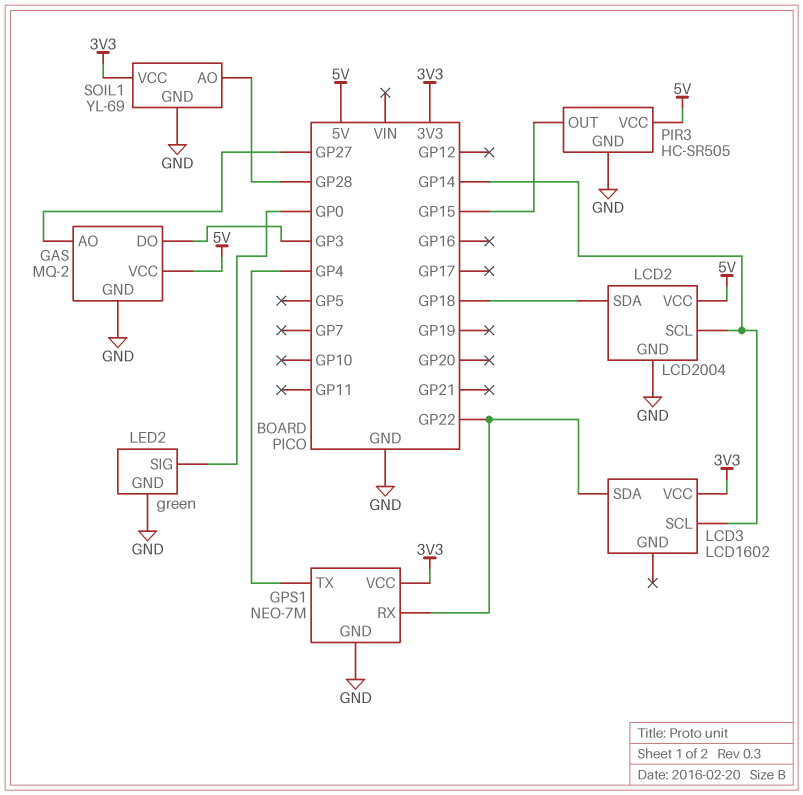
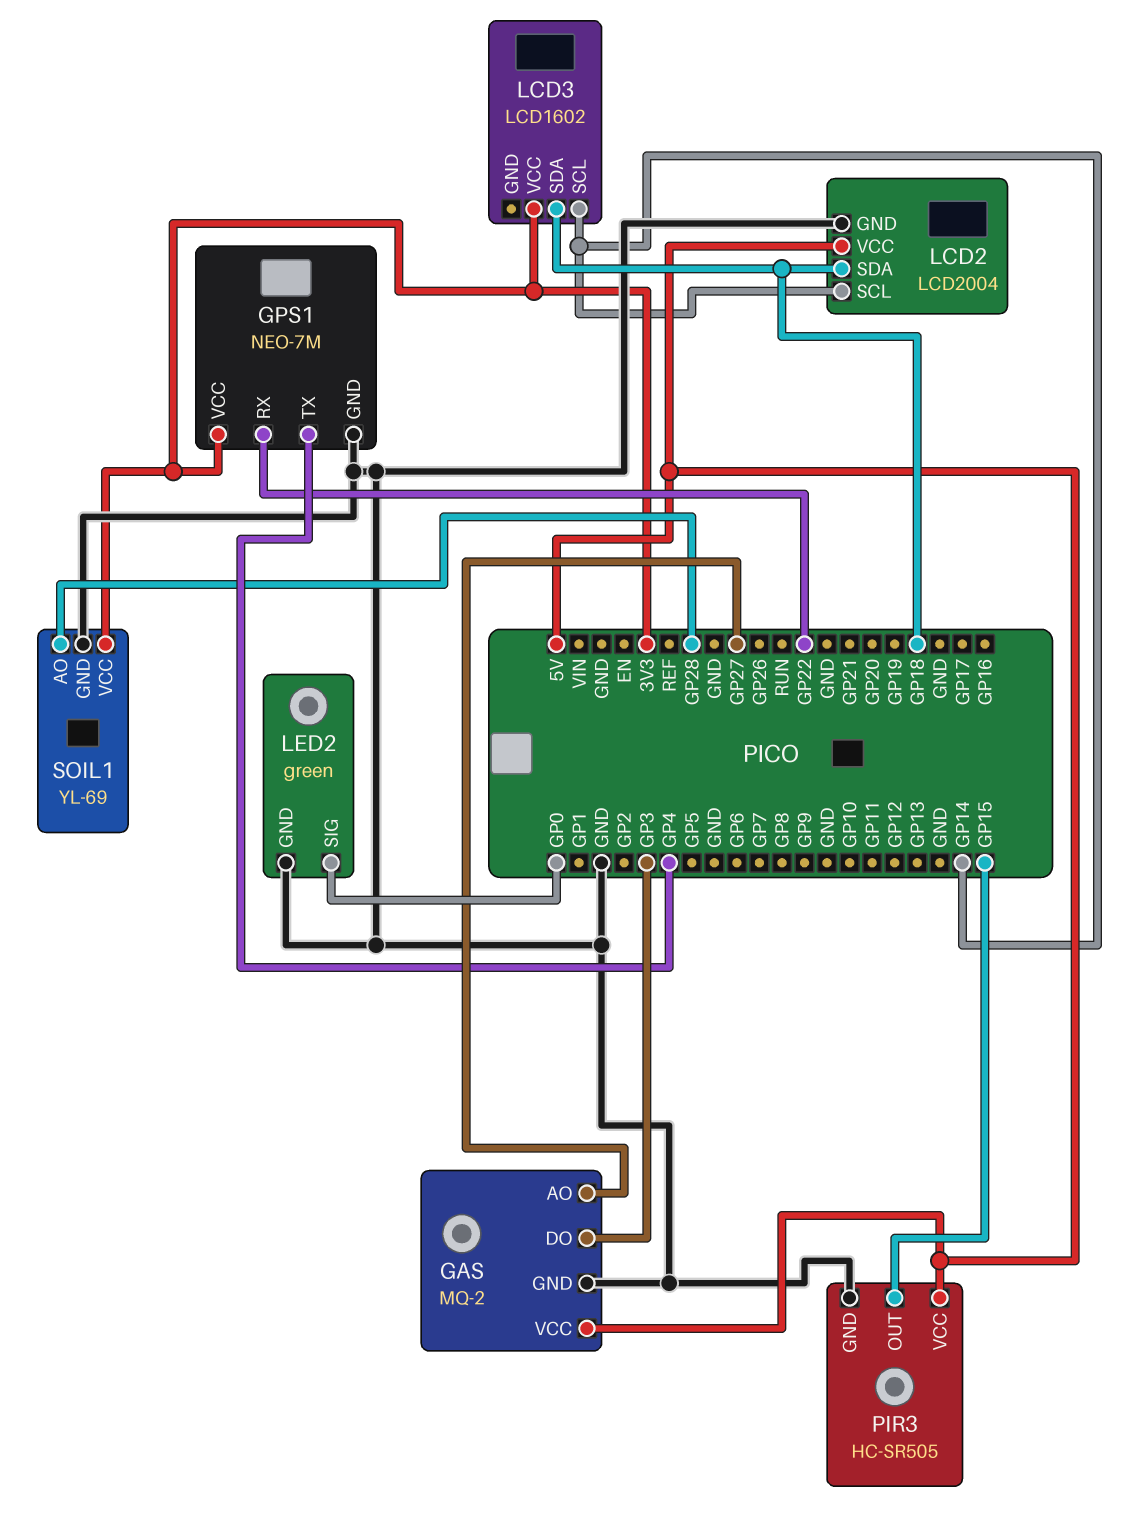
LCD3 pin SDA: GP22 -> GP18

